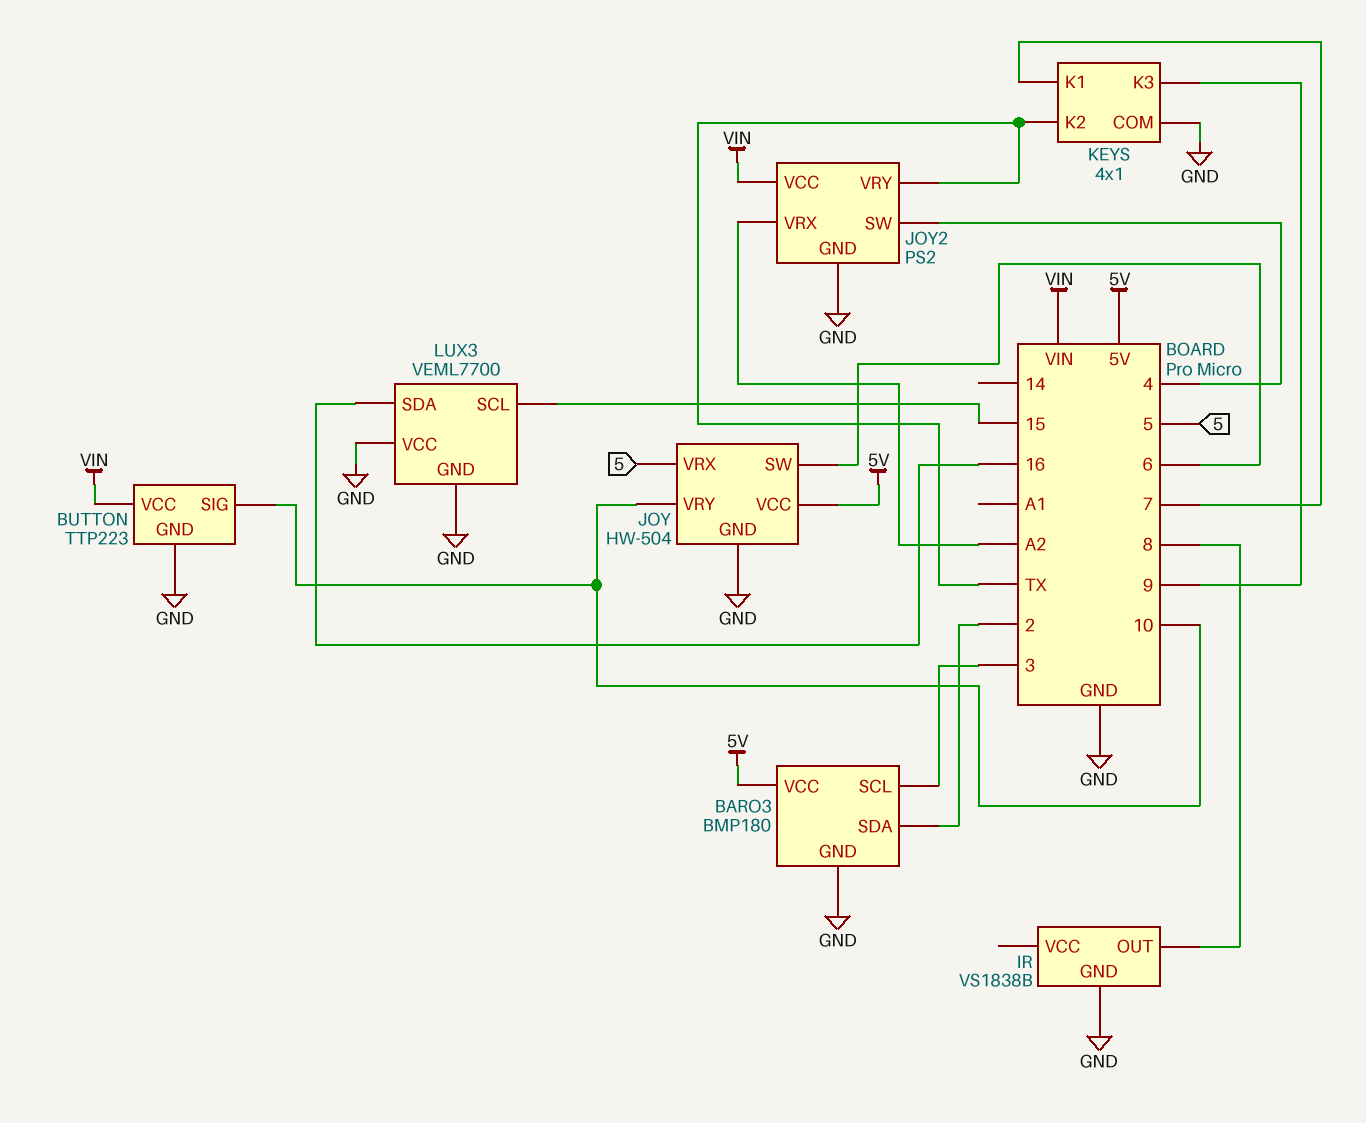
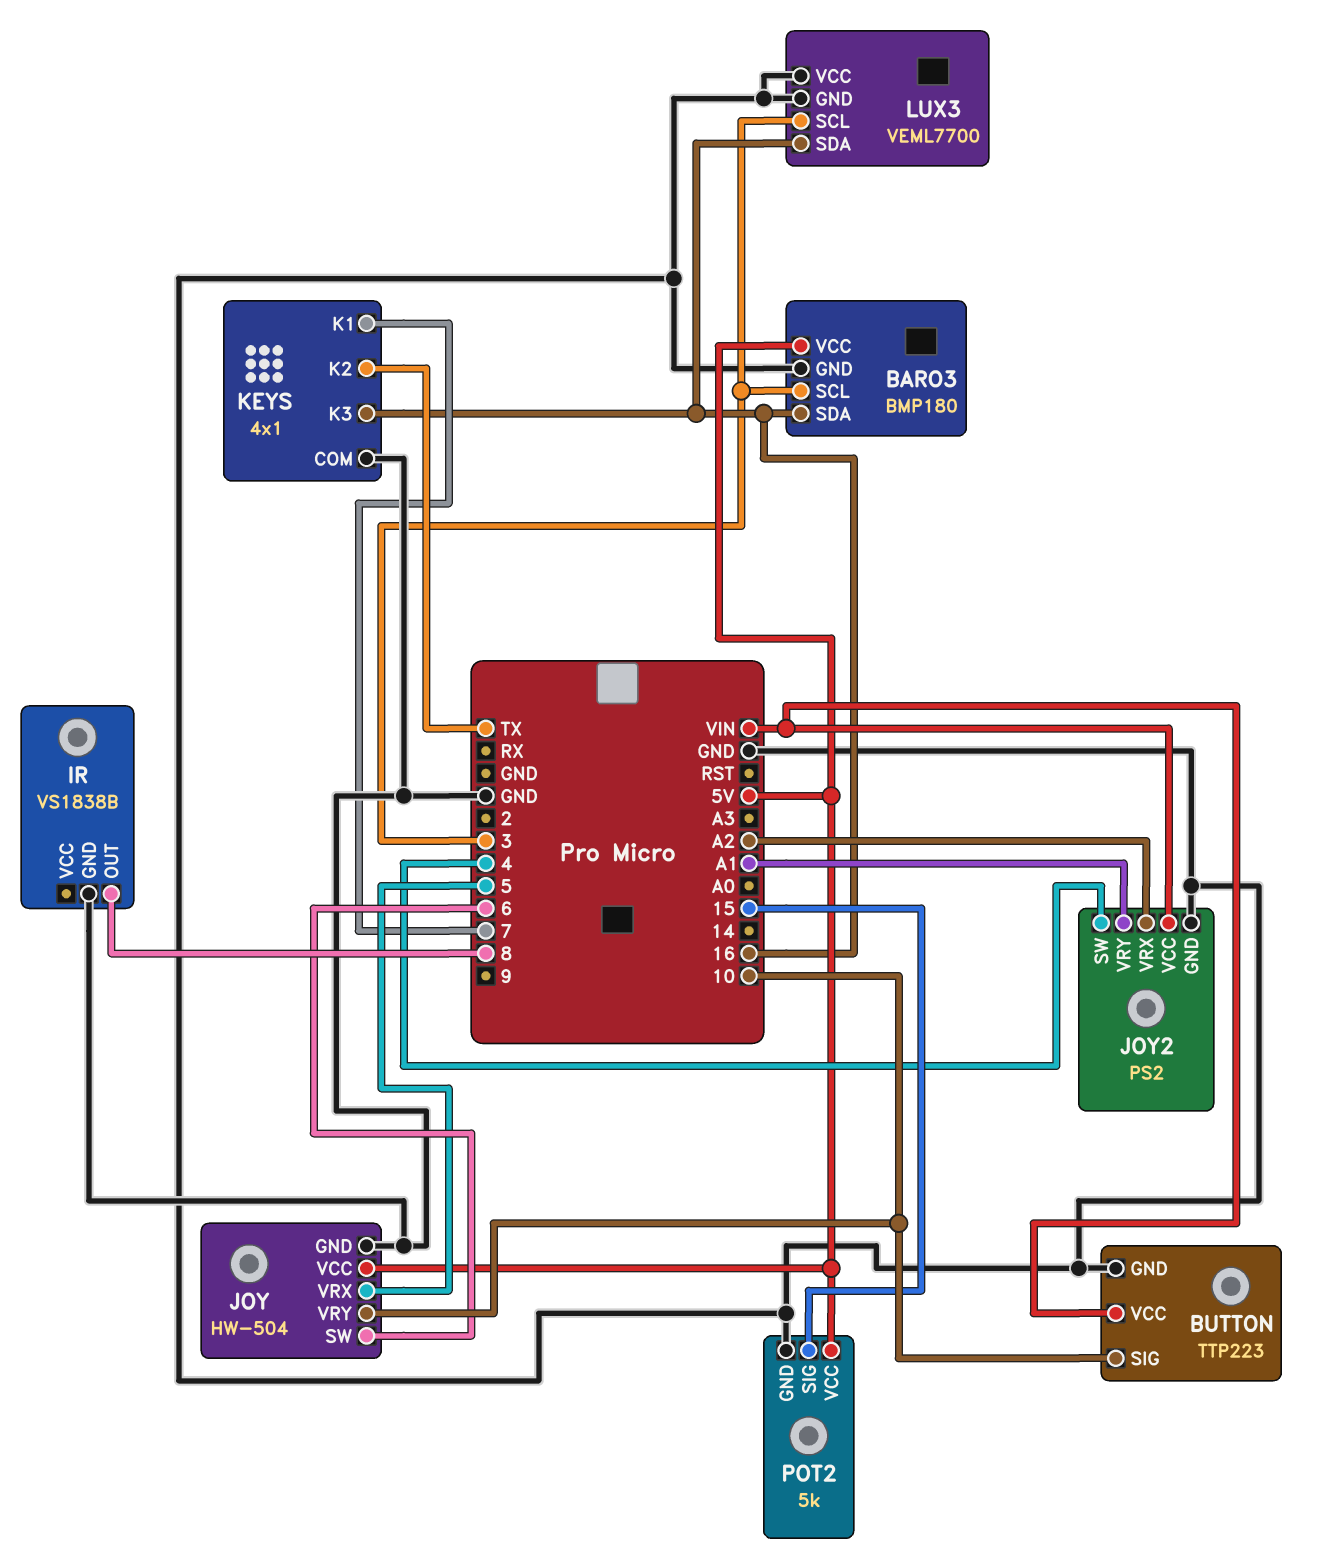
BARO3 pin SDA: 2 -> 16
JOY2 pin VRY: TX -> A1
KEYS pin K3: 9 -> 16
LUX3 pin SCL: 15 -> 3
POT2: none -> 5k
POT2 pin GND: none -> GND
POT2 pin SIG: none -> 15
POT2 pin VCC: none -> 5V

